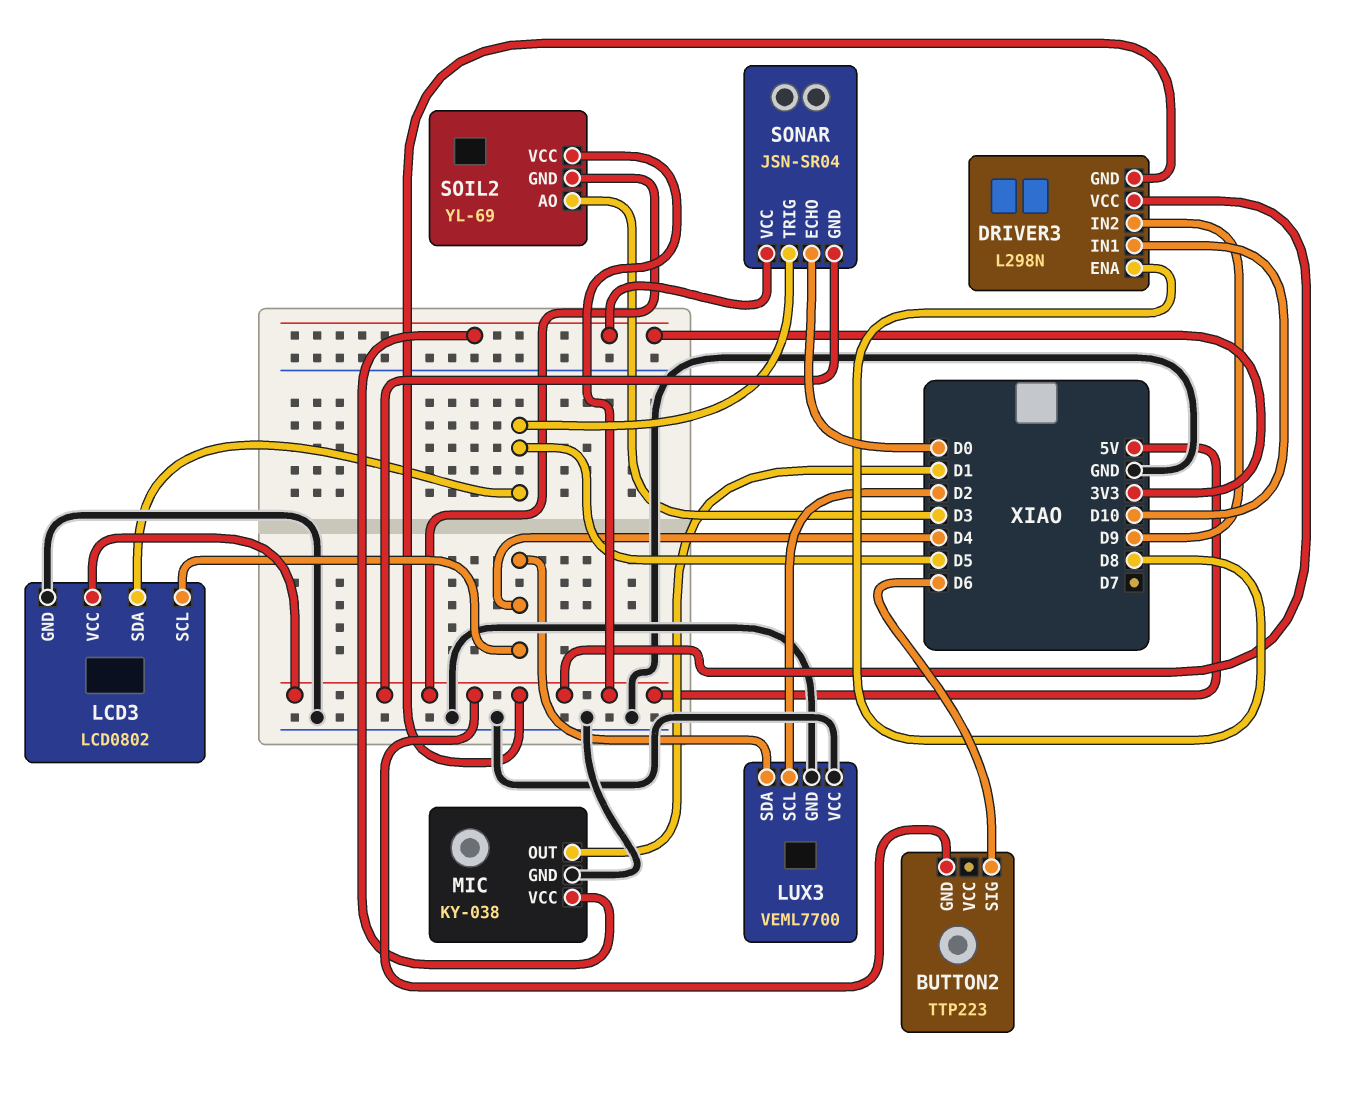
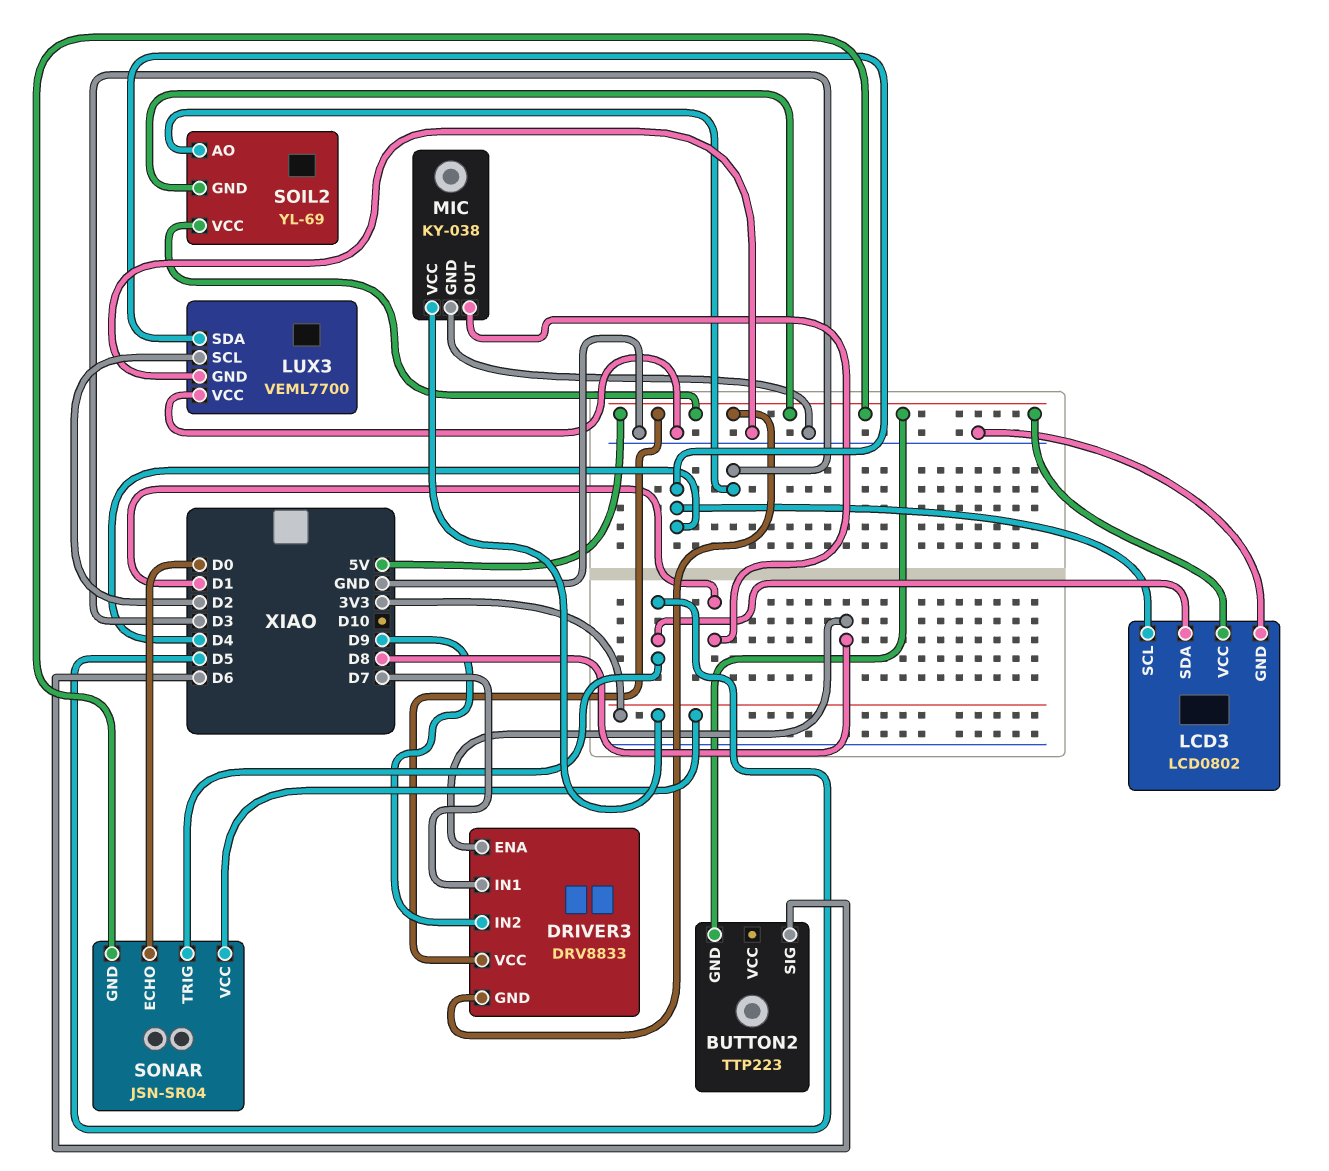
DRIVER3: L298N -> DRV8833
DRIVER3 pin IN1: D10 -> D7

